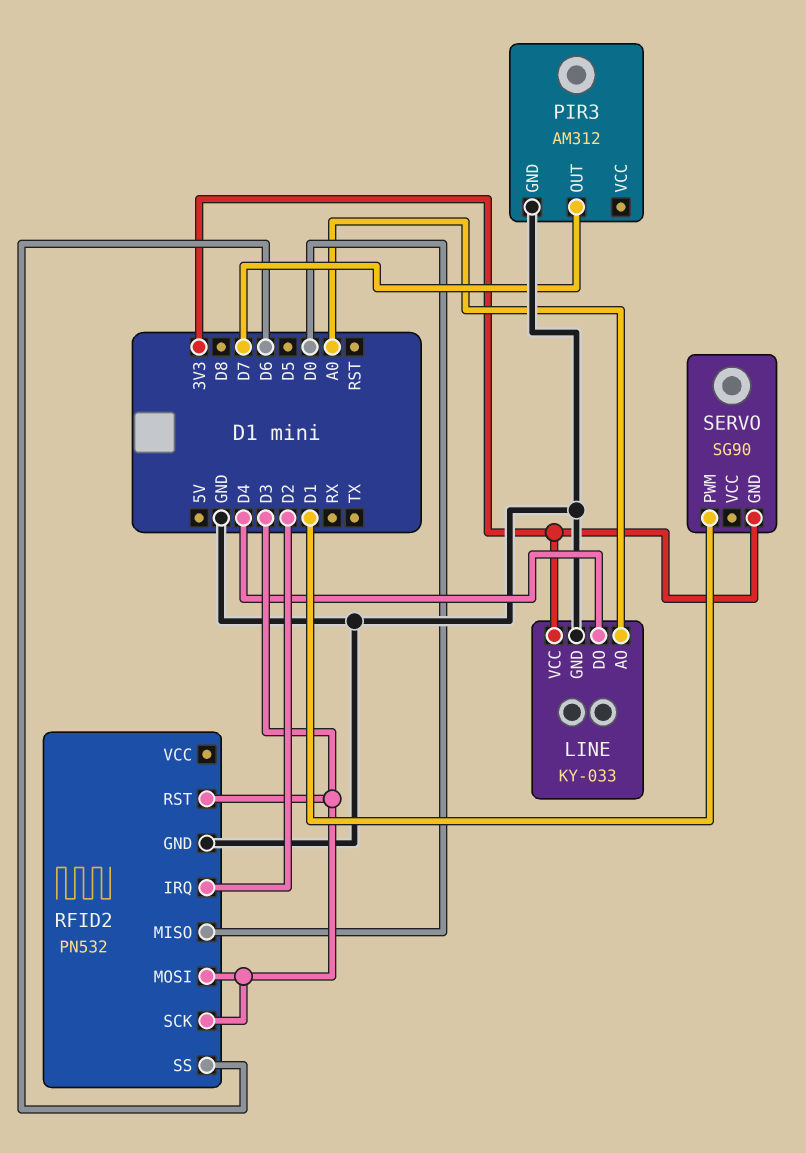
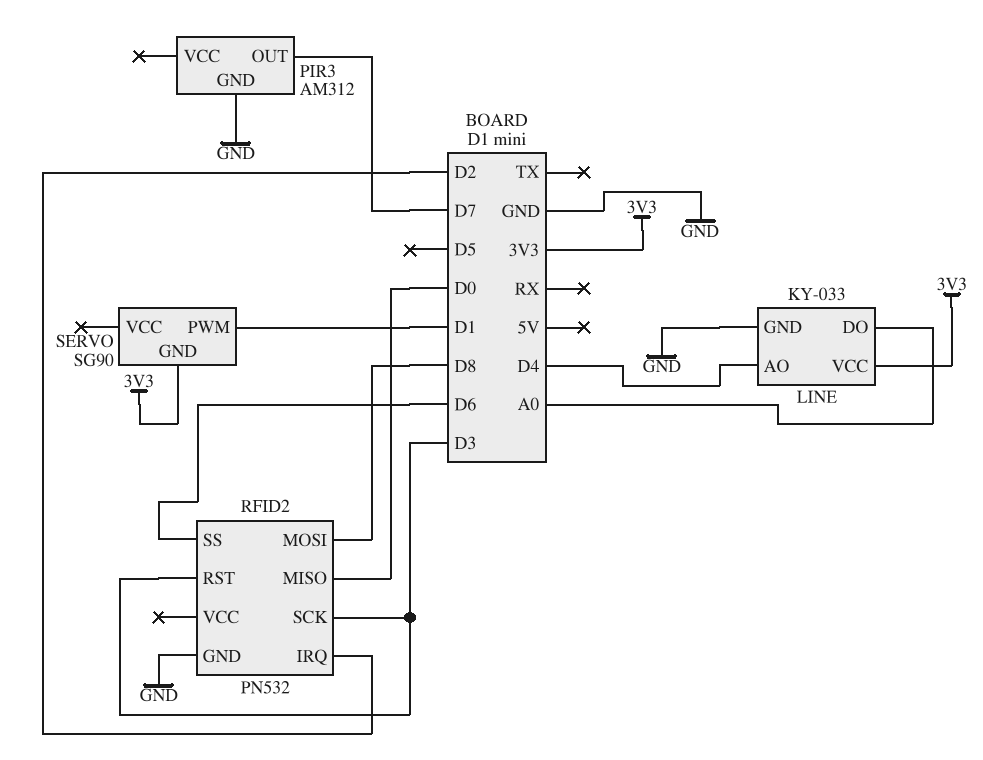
LINE pin AO: A0 -> D4
LINE pin DO: D4 -> A0
RFID2 pin MOSI: D3 -> D8

